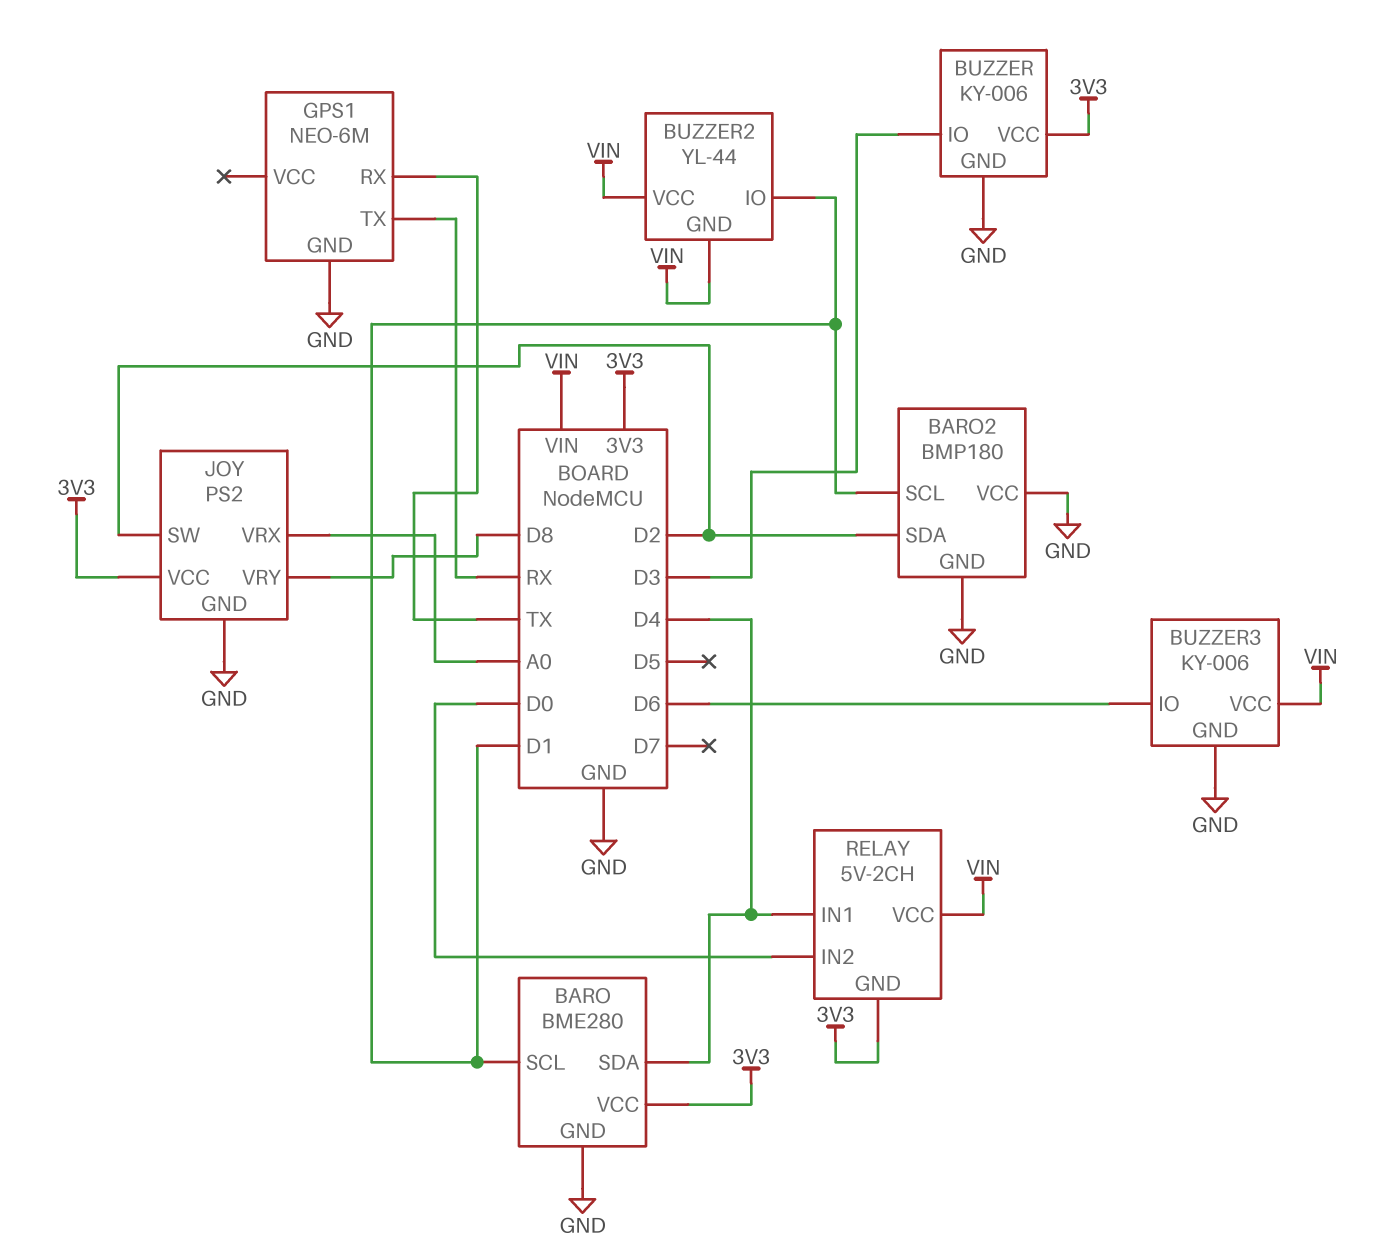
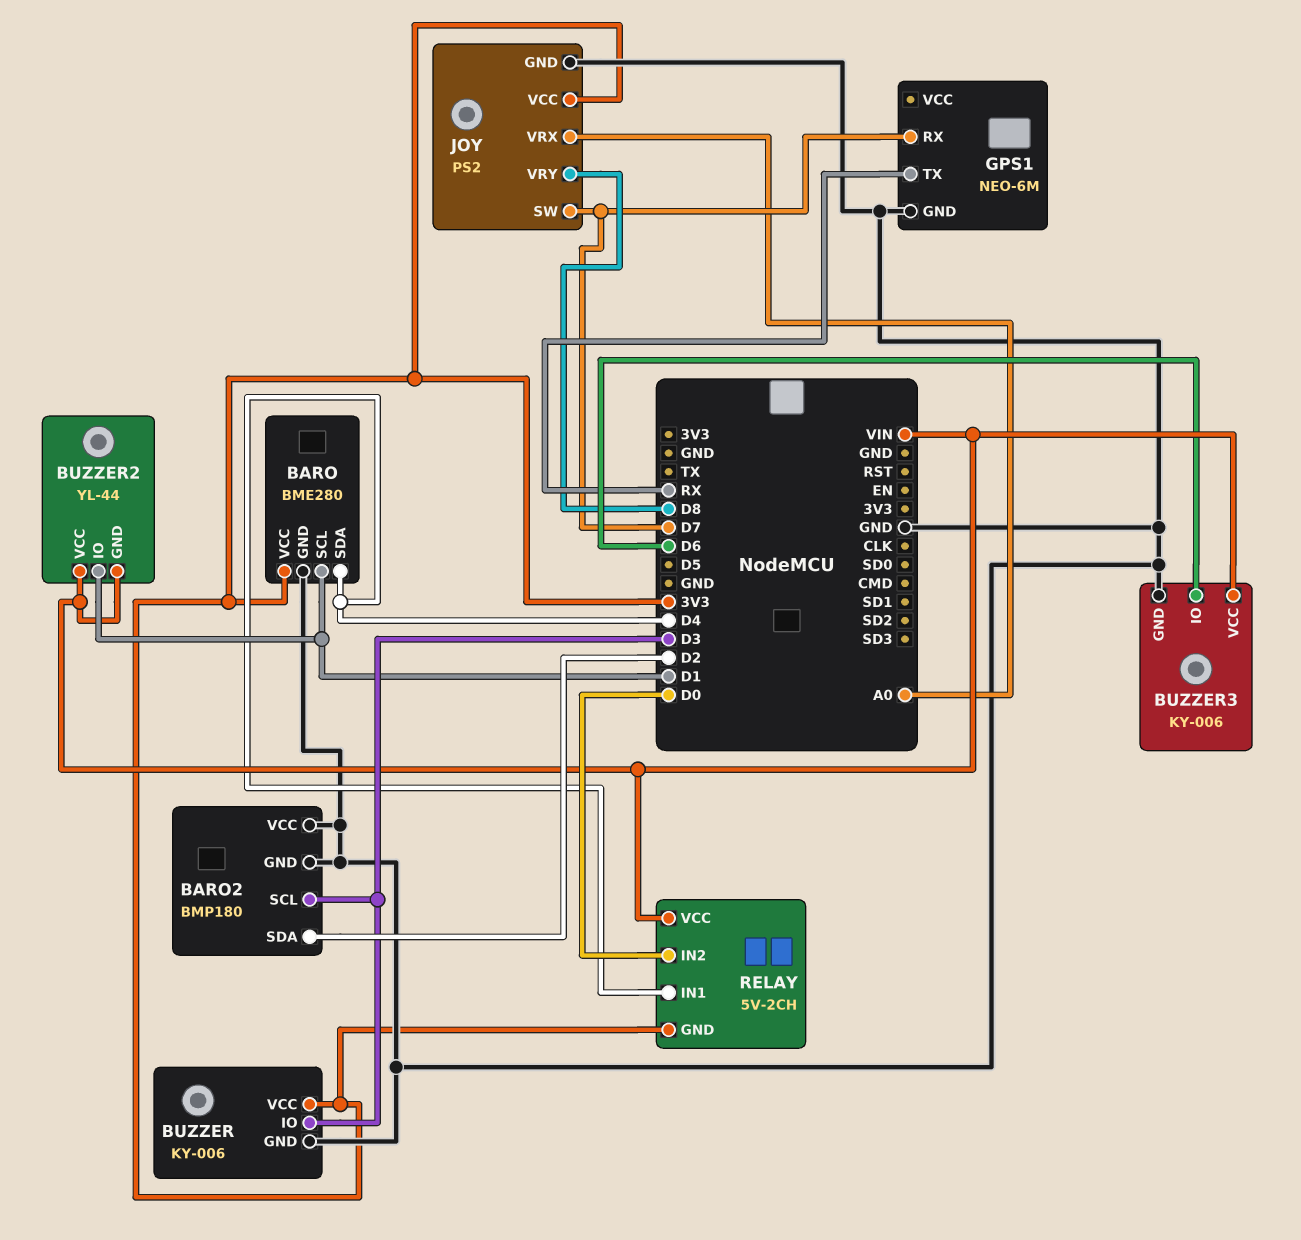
BARO2 pin SCL: D1 -> D3
GPS1 pin RX: TX -> D7
JOY pin SW: D2 -> D7

